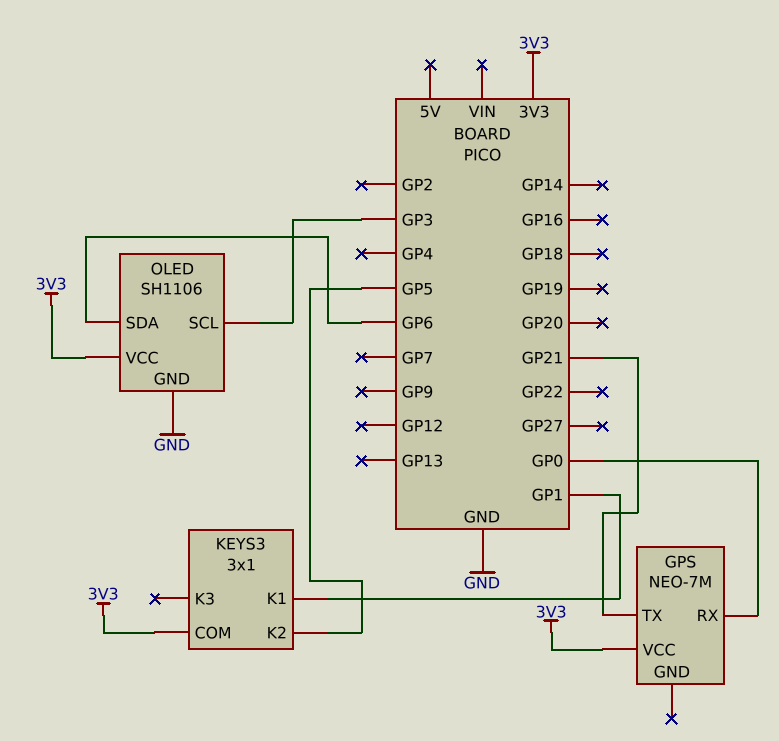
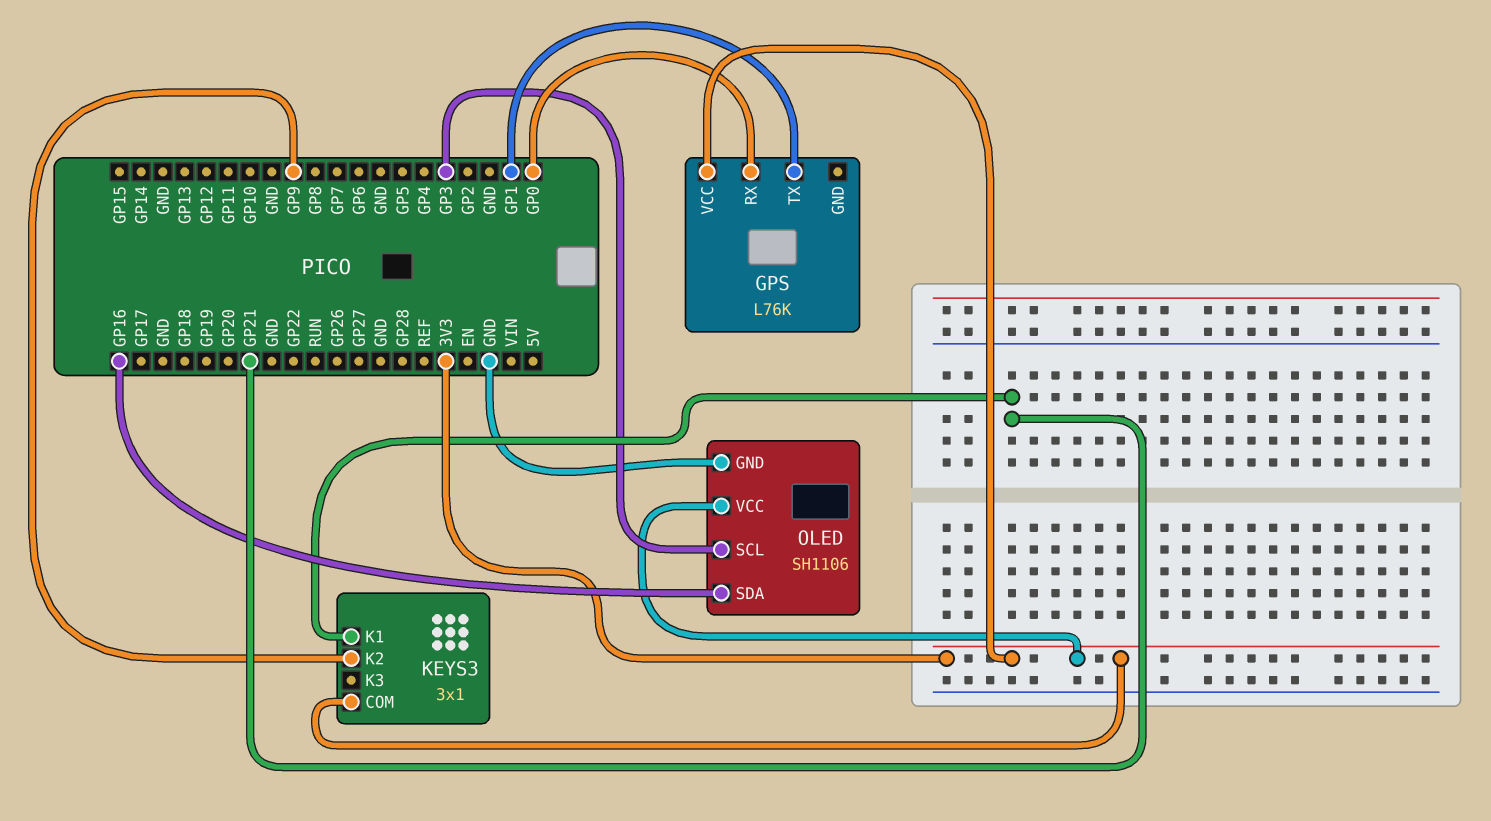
GPS: NEO-7M -> L76K
GPS pin TX: GP21 -> GP1
KEYS3 pin K1: GP1 -> GP21
KEYS3 pin K2: GP5 -> GP9
OLED pin SDA: GP6 -> GP16

